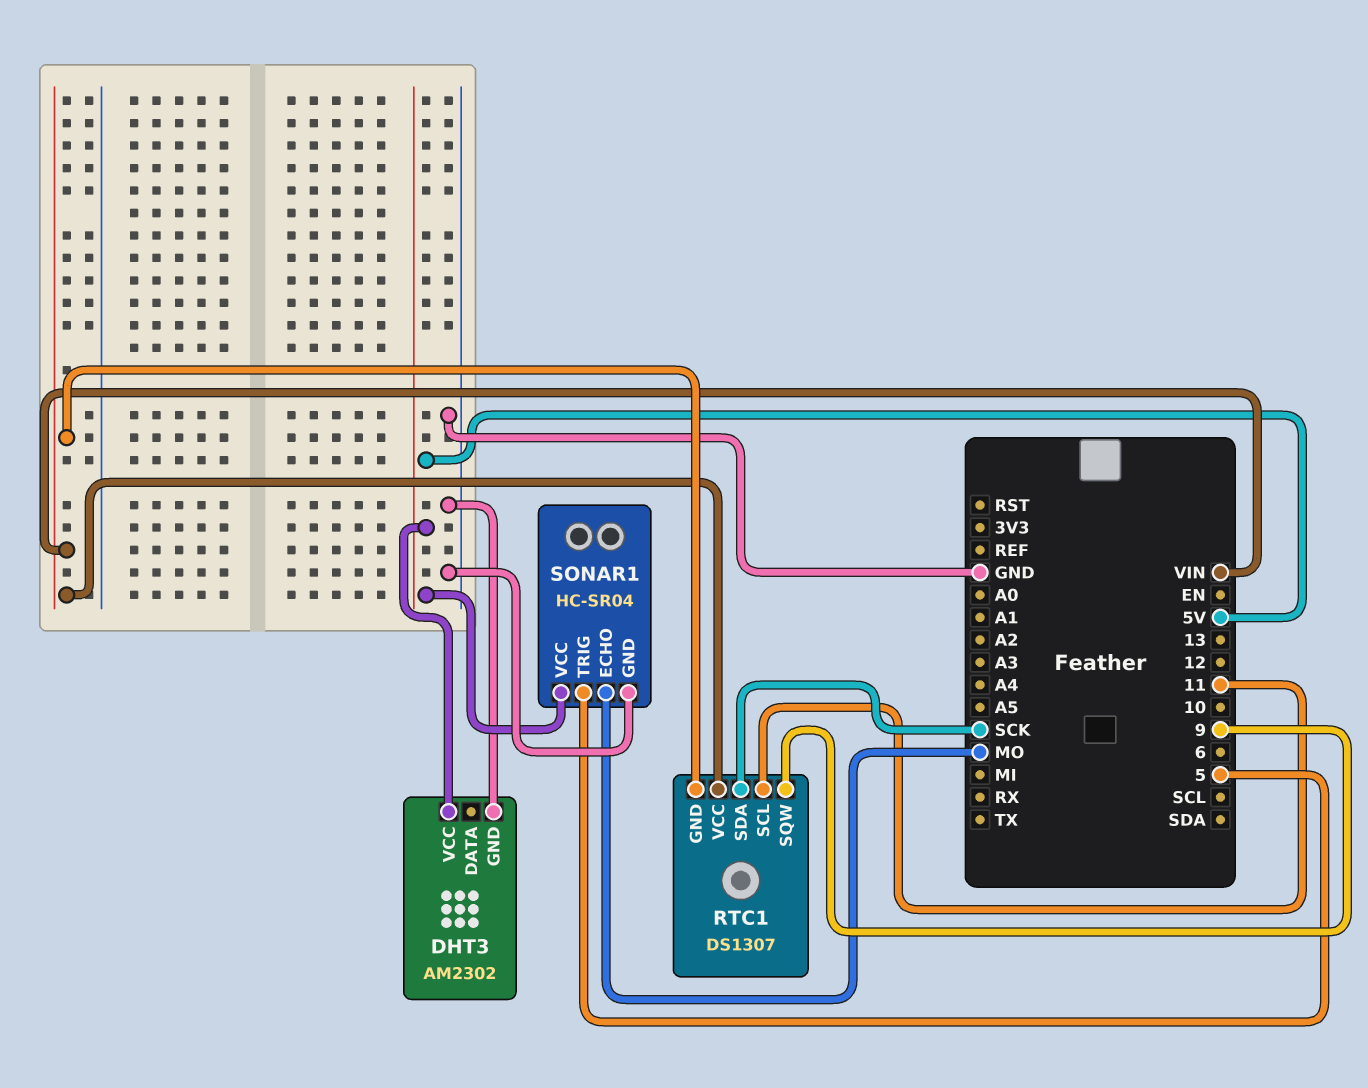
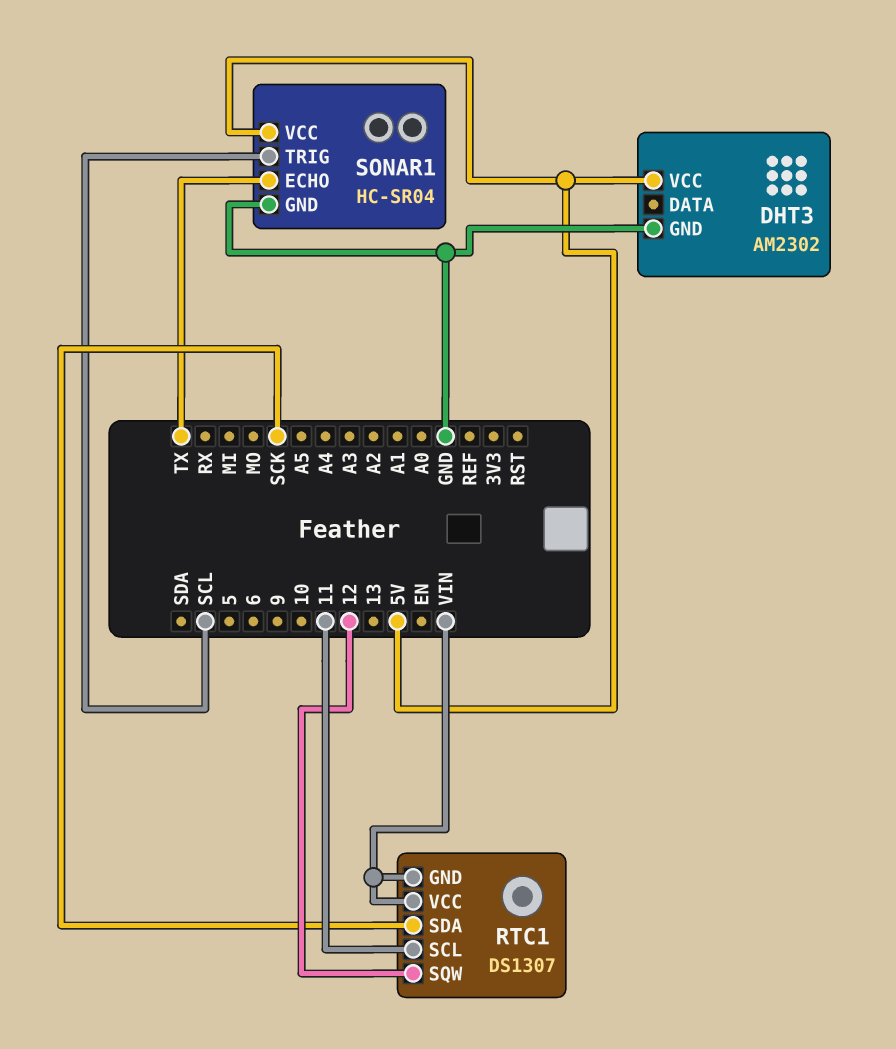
RTC1 pin SQW: 9 -> 12
SONAR1 pin ECHO: MO -> TX
SONAR1 pin TRIG: 5 -> SCL

